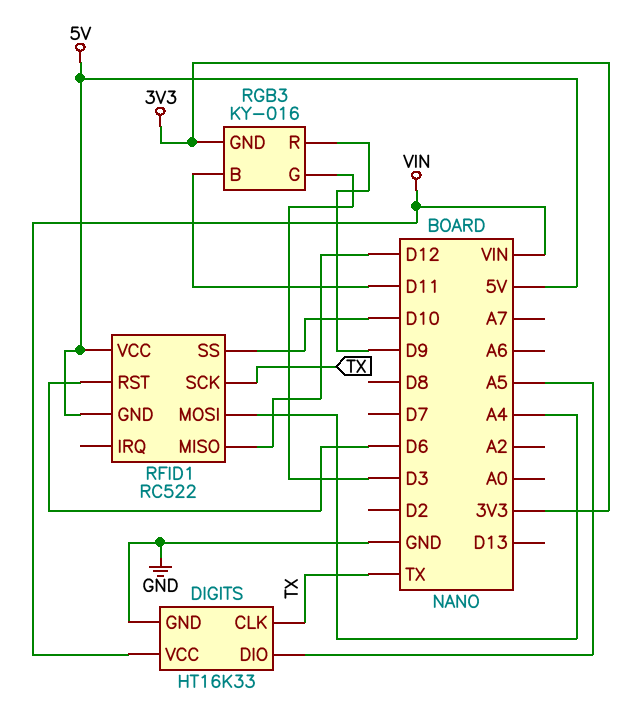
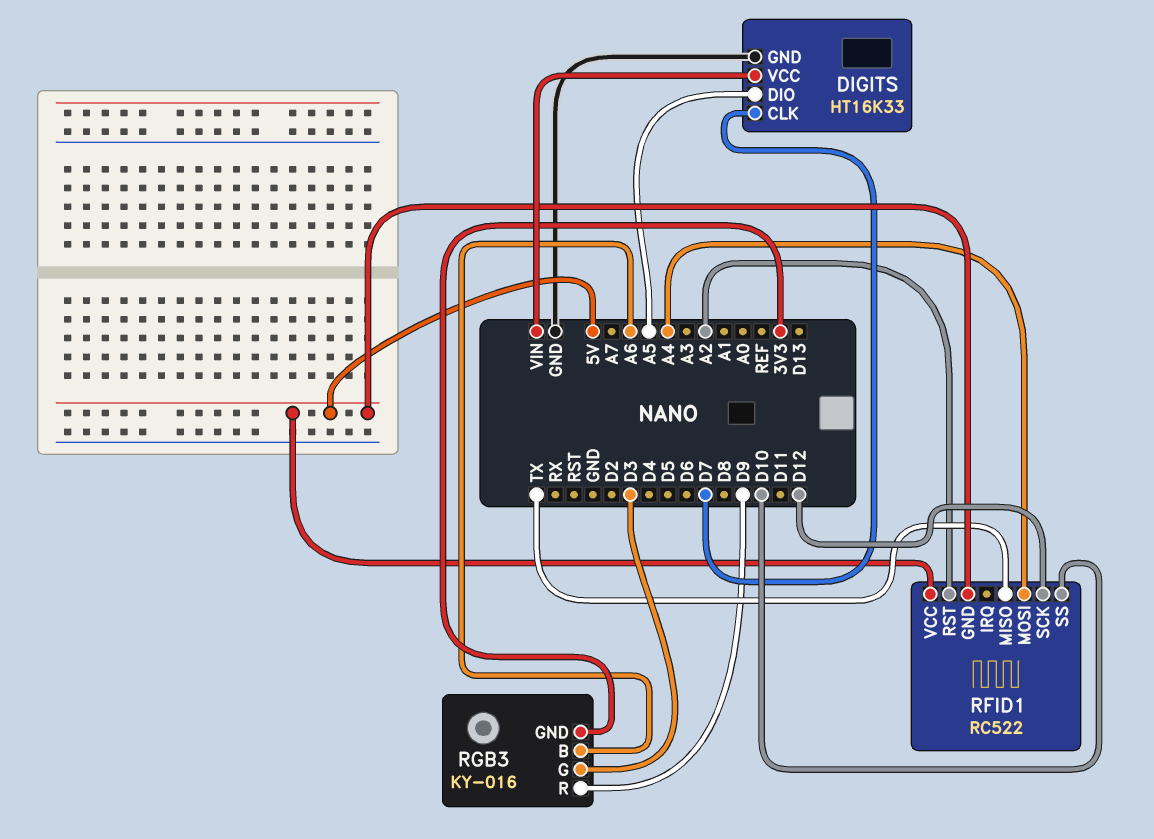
DIGITS pin CLK: TX -> D7
RFID1 pin MISO: D12 -> TX
RFID1 pin RST: D6 -> A2
RFID1 pin SCK: TX -> D12
RGB3 pin B: D11 -> A6

